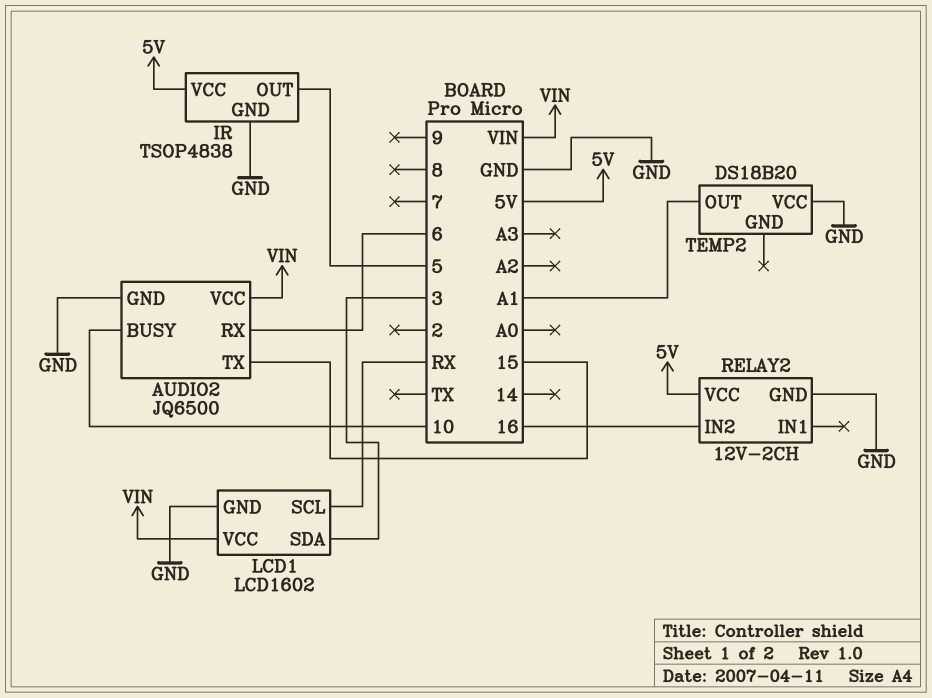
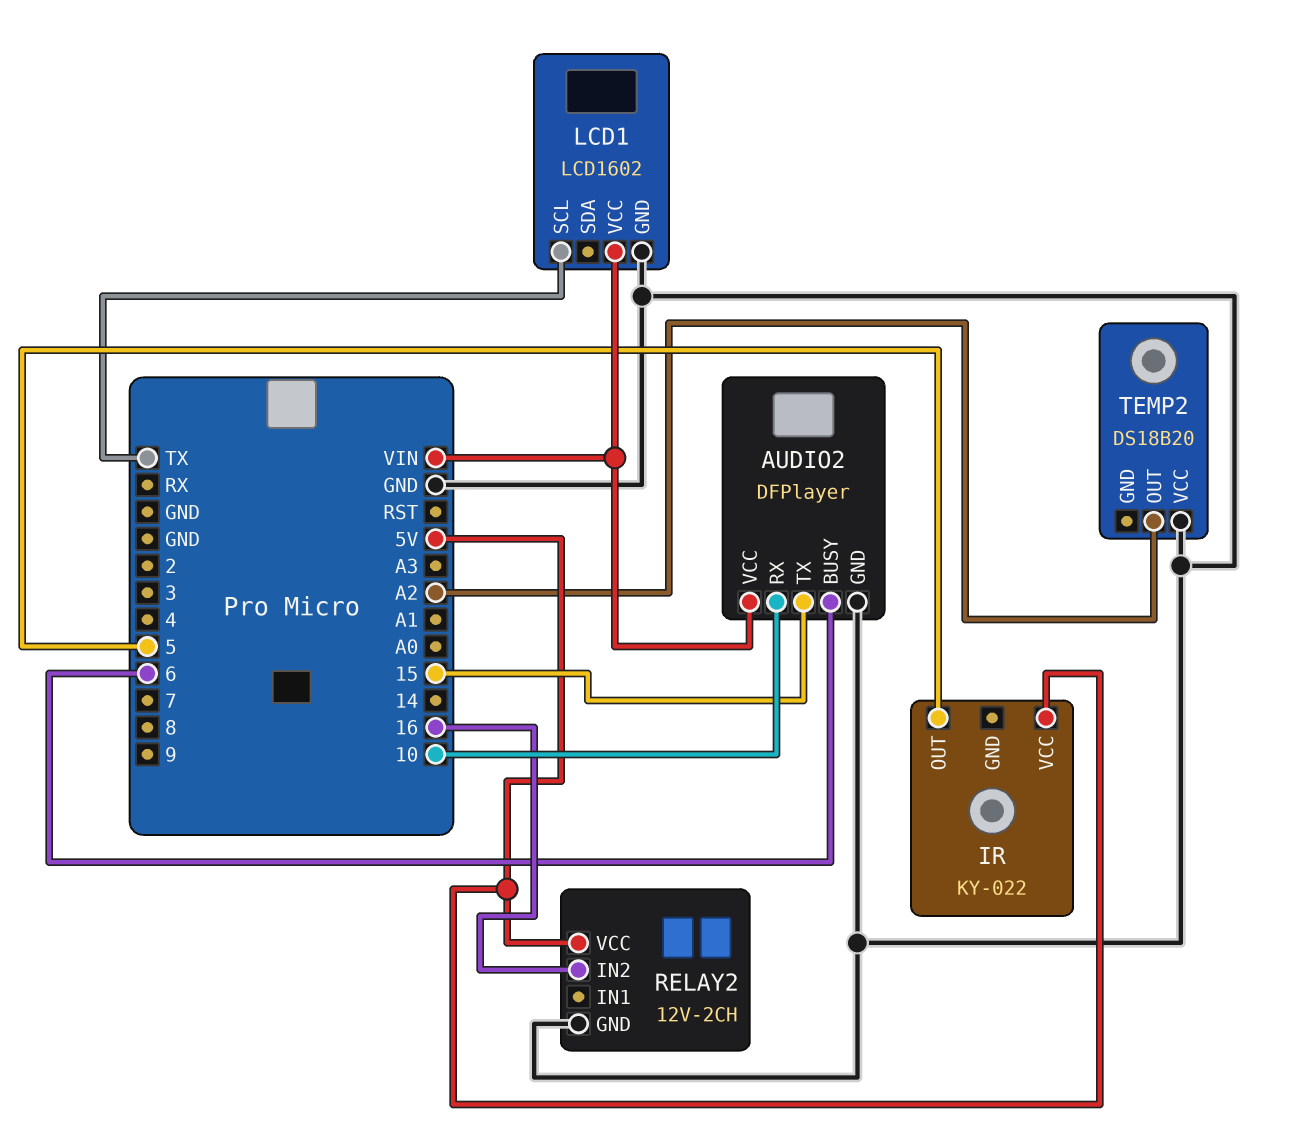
AUDIO2: JQ6500 -> DFPlayer
AUDIO2 pin BUSY: 10 -> 6
AUDIO2 pin RX: 6 -> 10
IR: TSOP4838 -> KY-022
IR pin GND: GND -> none
LCD1 pin SCL: RX -> TX
LCD1 pin SDA: 3 -> none
TEMP2 pin OUT: A1 -> A2

